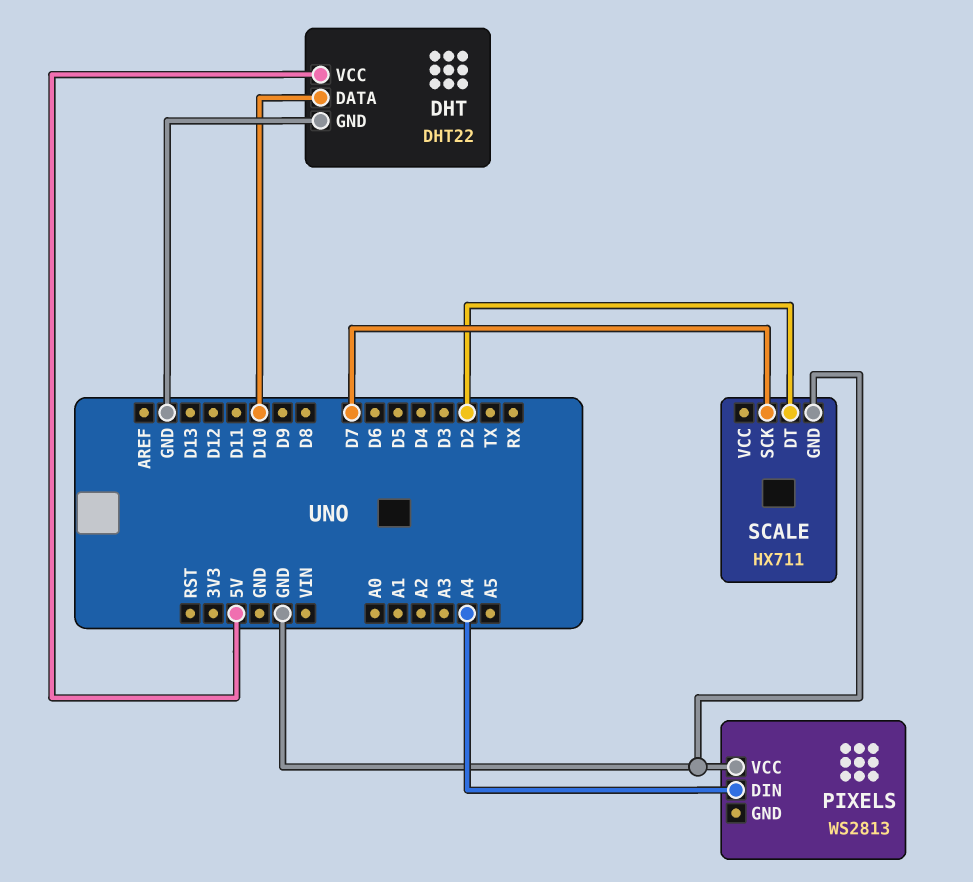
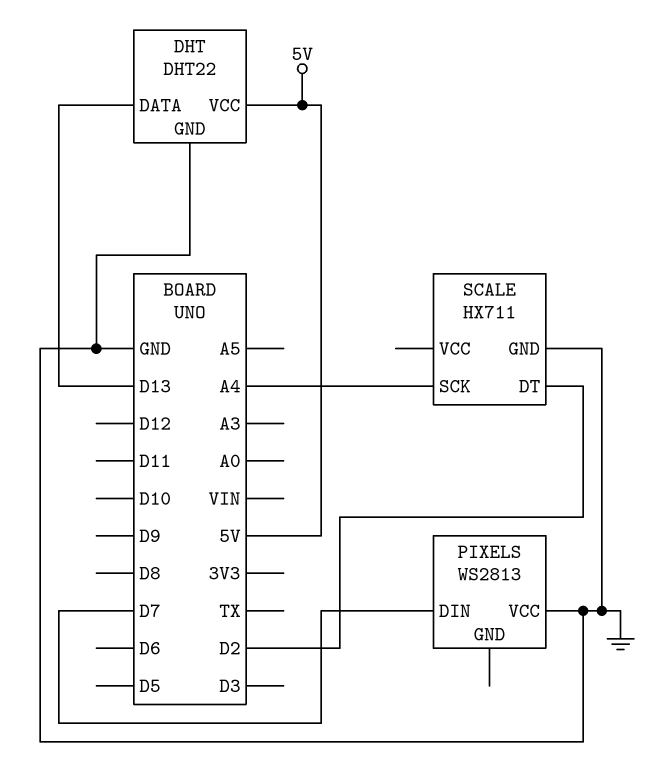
DHT pin DATA: D10 -> D13
PIXELS pin DIN: A4 -> D7
SCALE pin SCK: D7 -> A4

